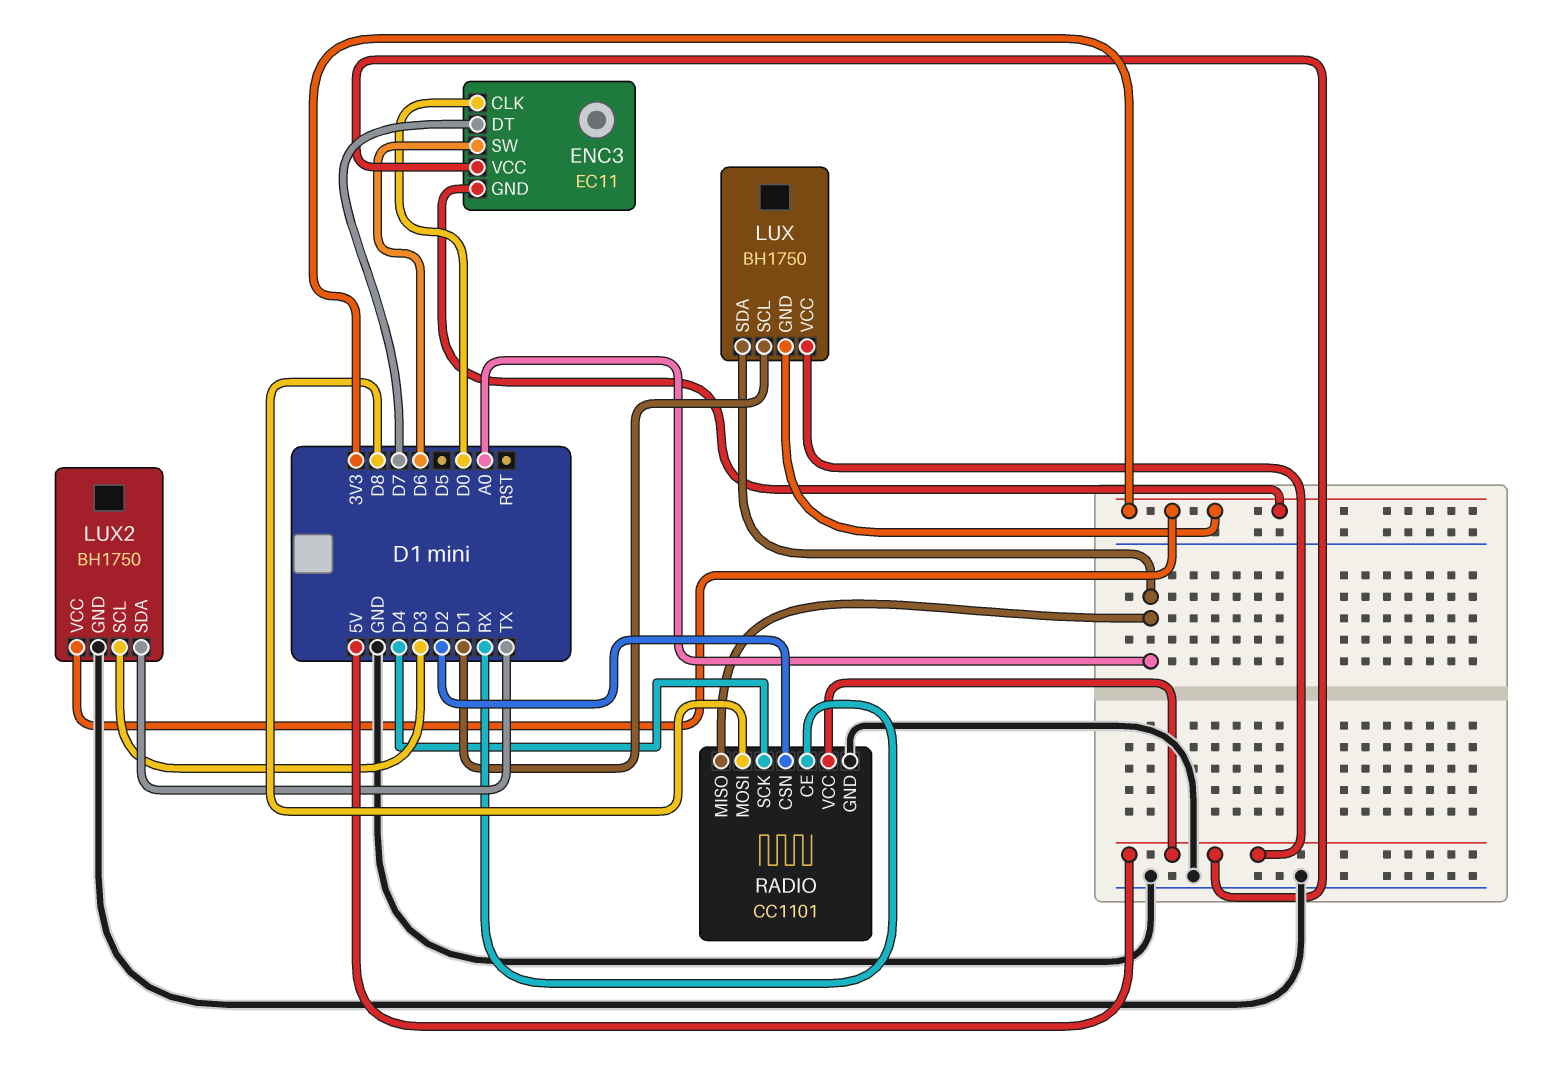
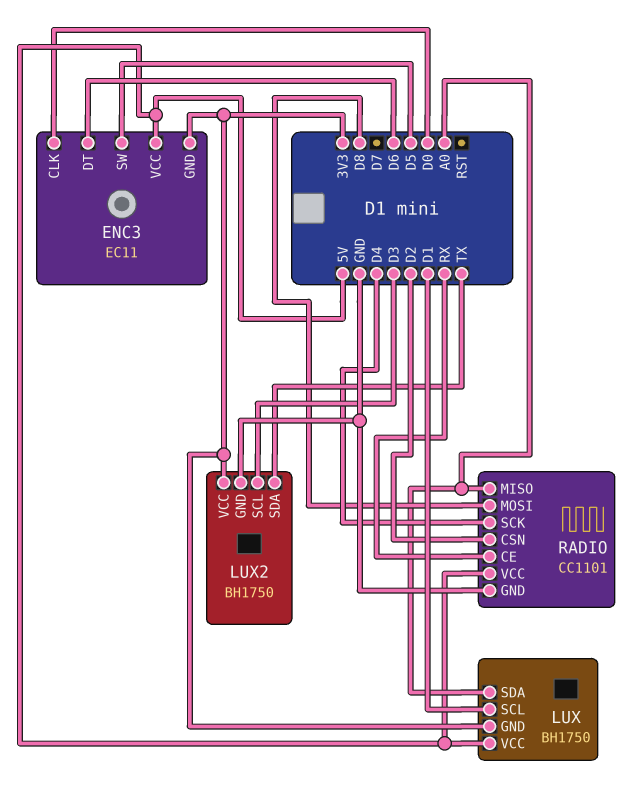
ENC3 pin DT: D7 -> D6
ENC3 pin SW: D6 -> D5

